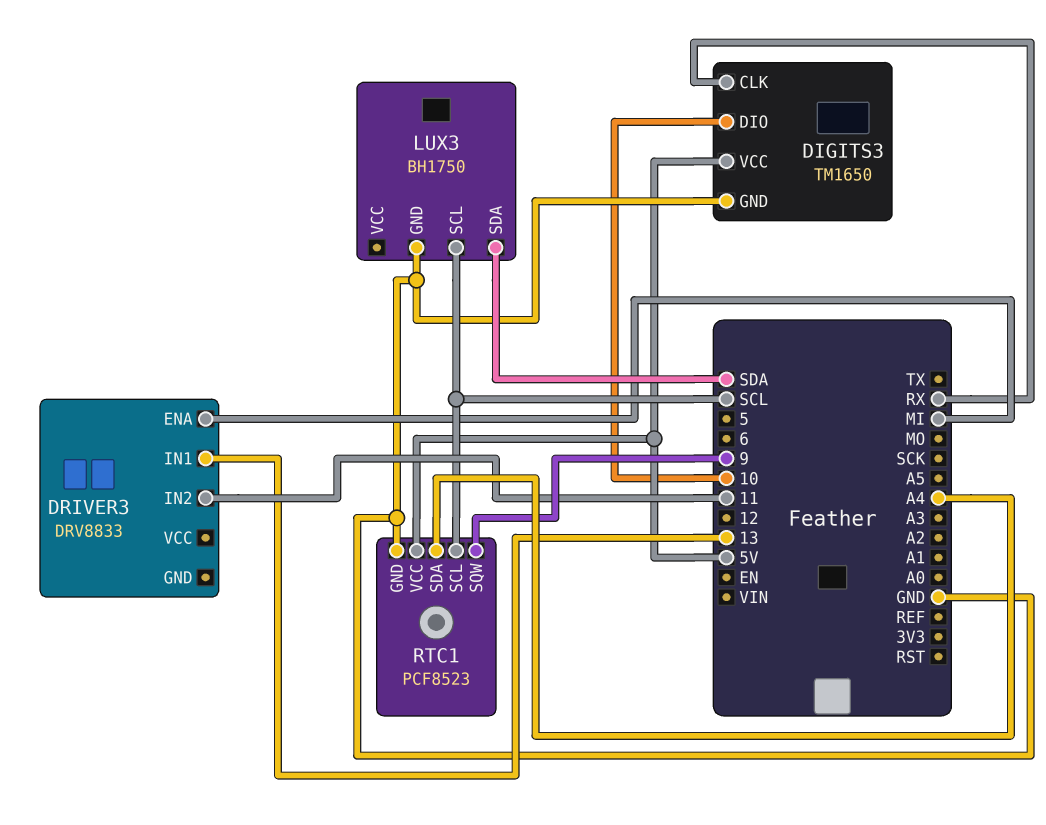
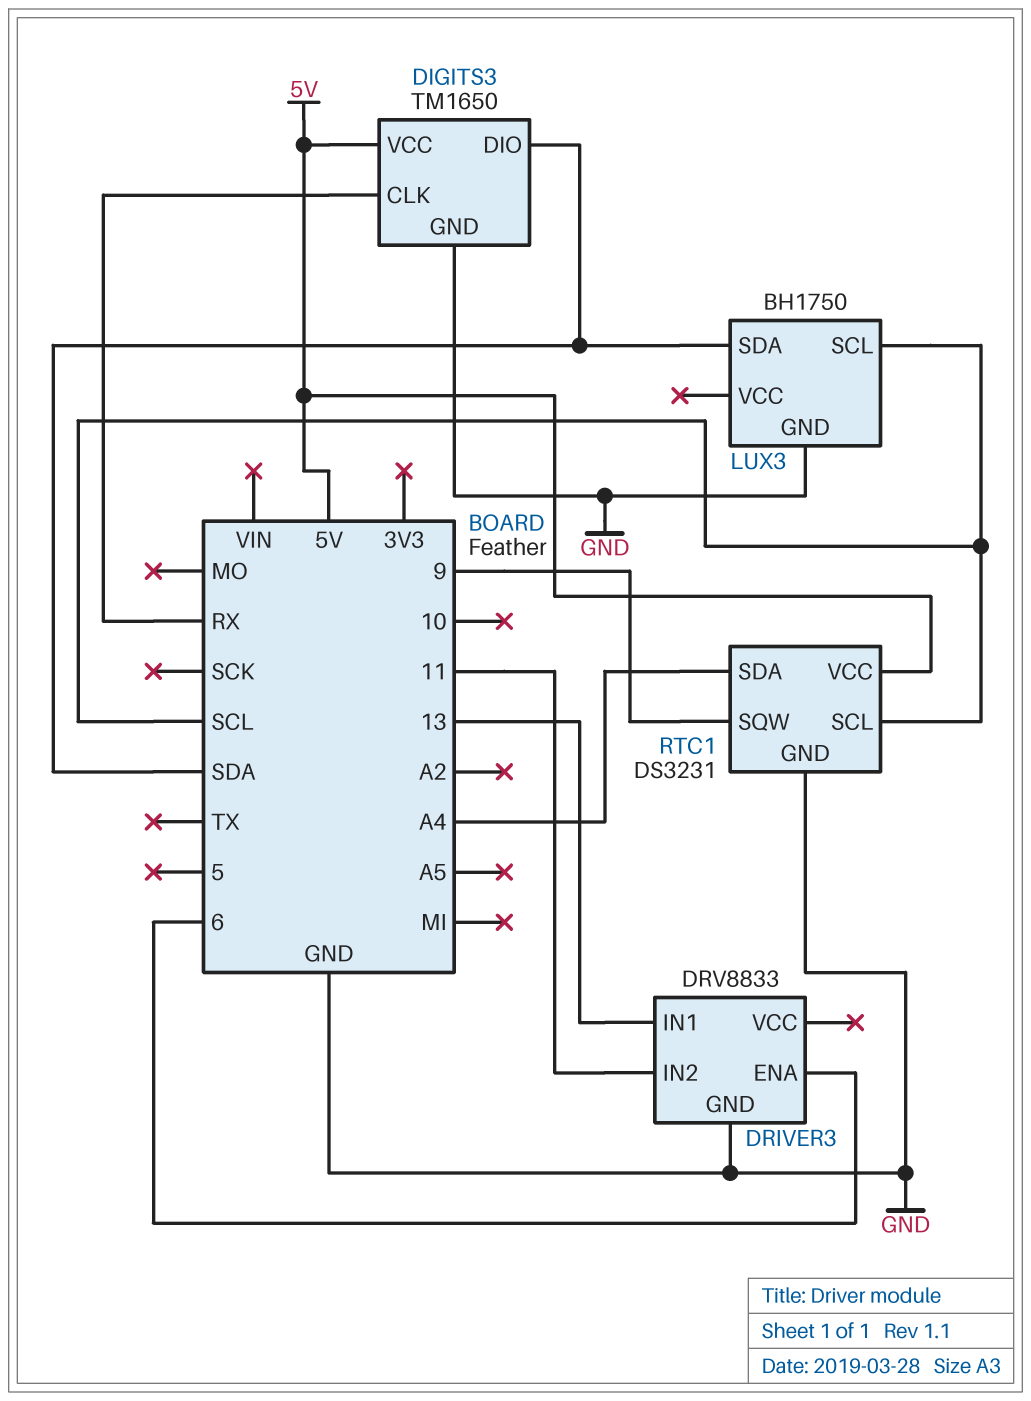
DIGITS3 pin DIO: 10 -> SDA
DRIVER3 pin ENA: MI -> 6
DRIVER3 pin GND: none -> GND
RTC1: PCF8523 -> DS3231

